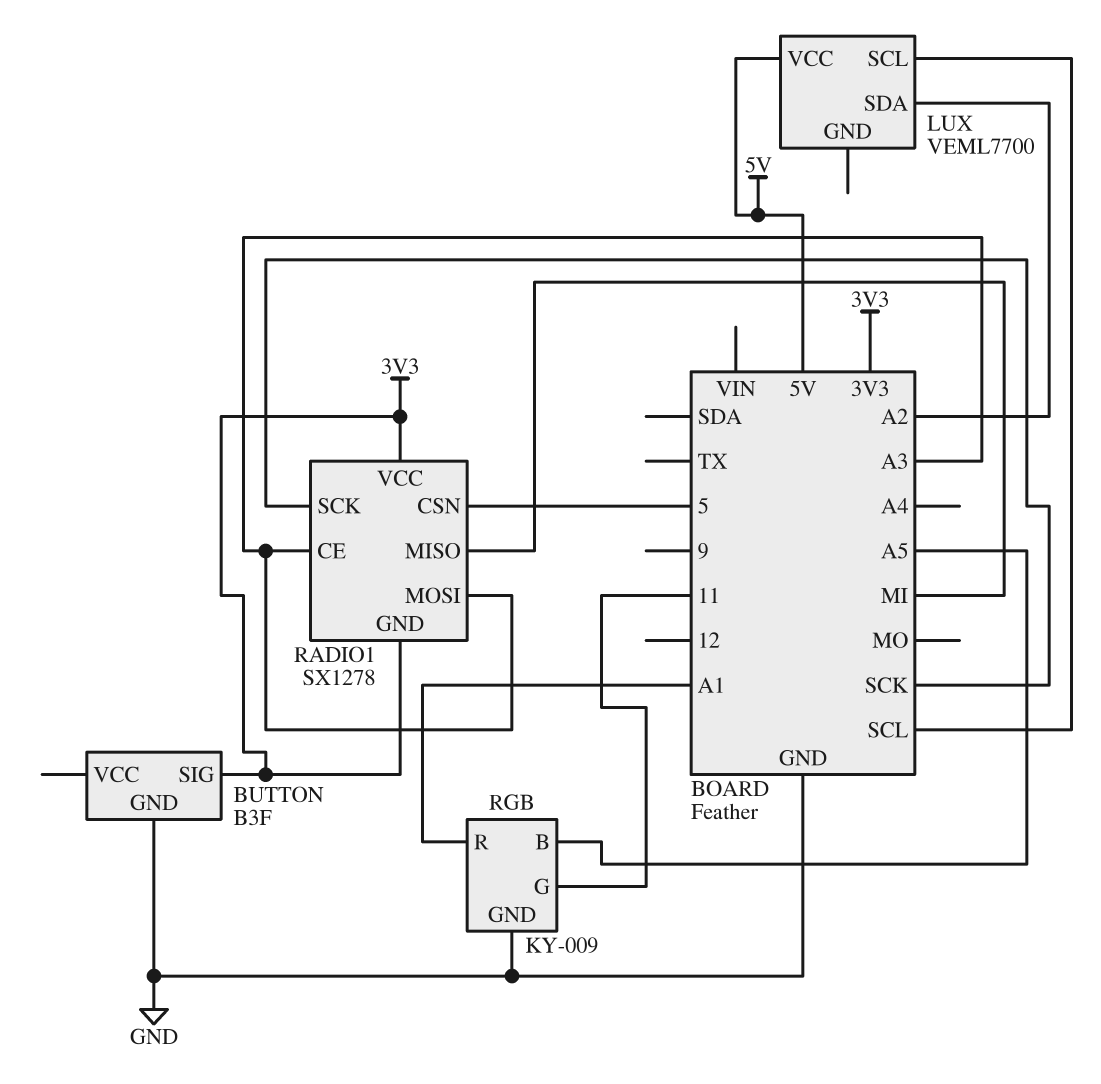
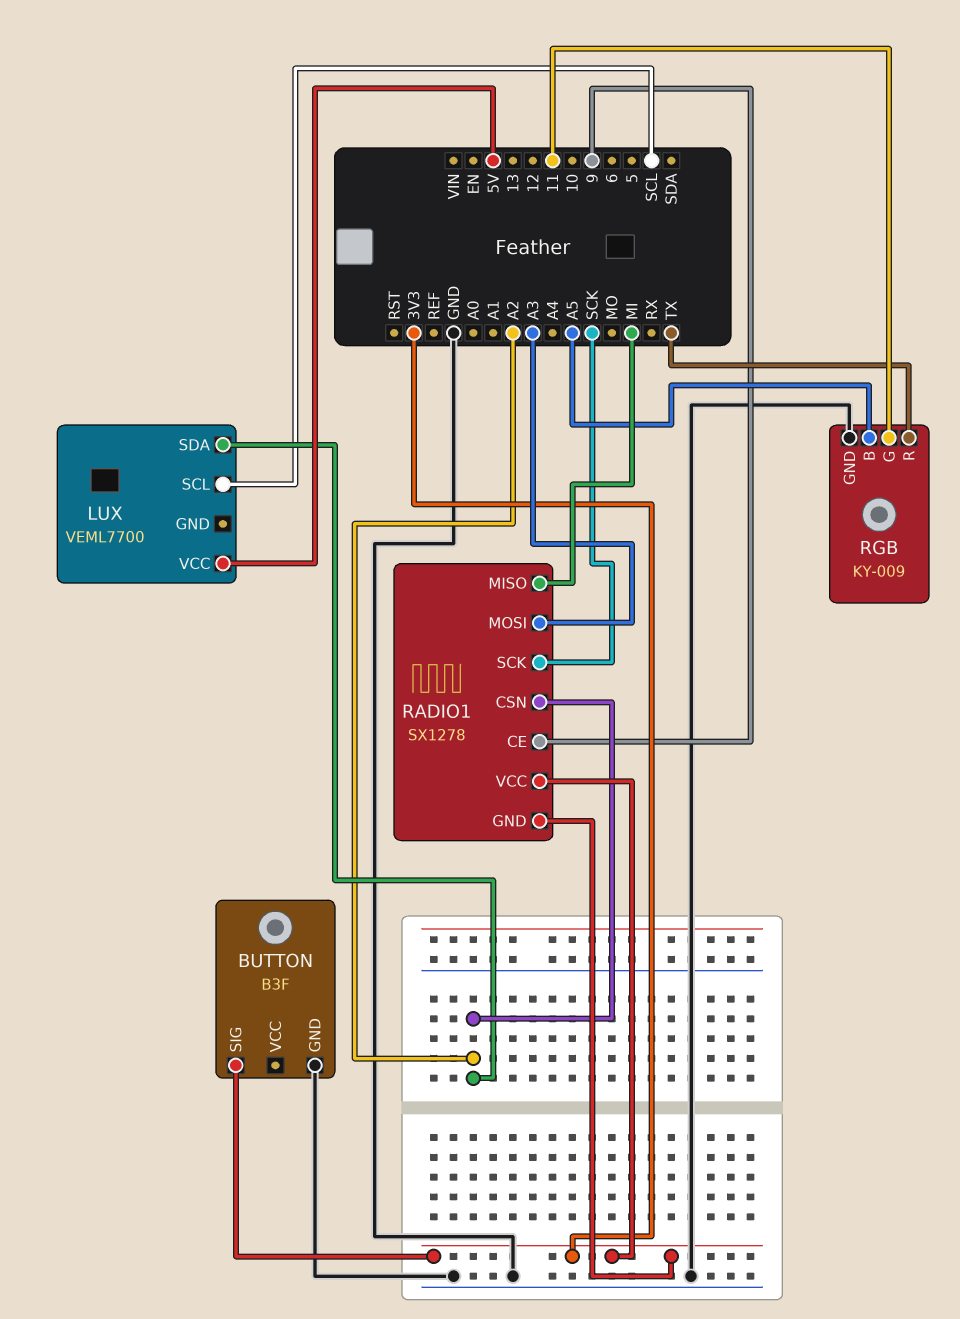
RADIO1 pin CE: A3 -> 9
RADIO1 pin CSN: 5 -> A2
RGB pin R: A1 -> TX

